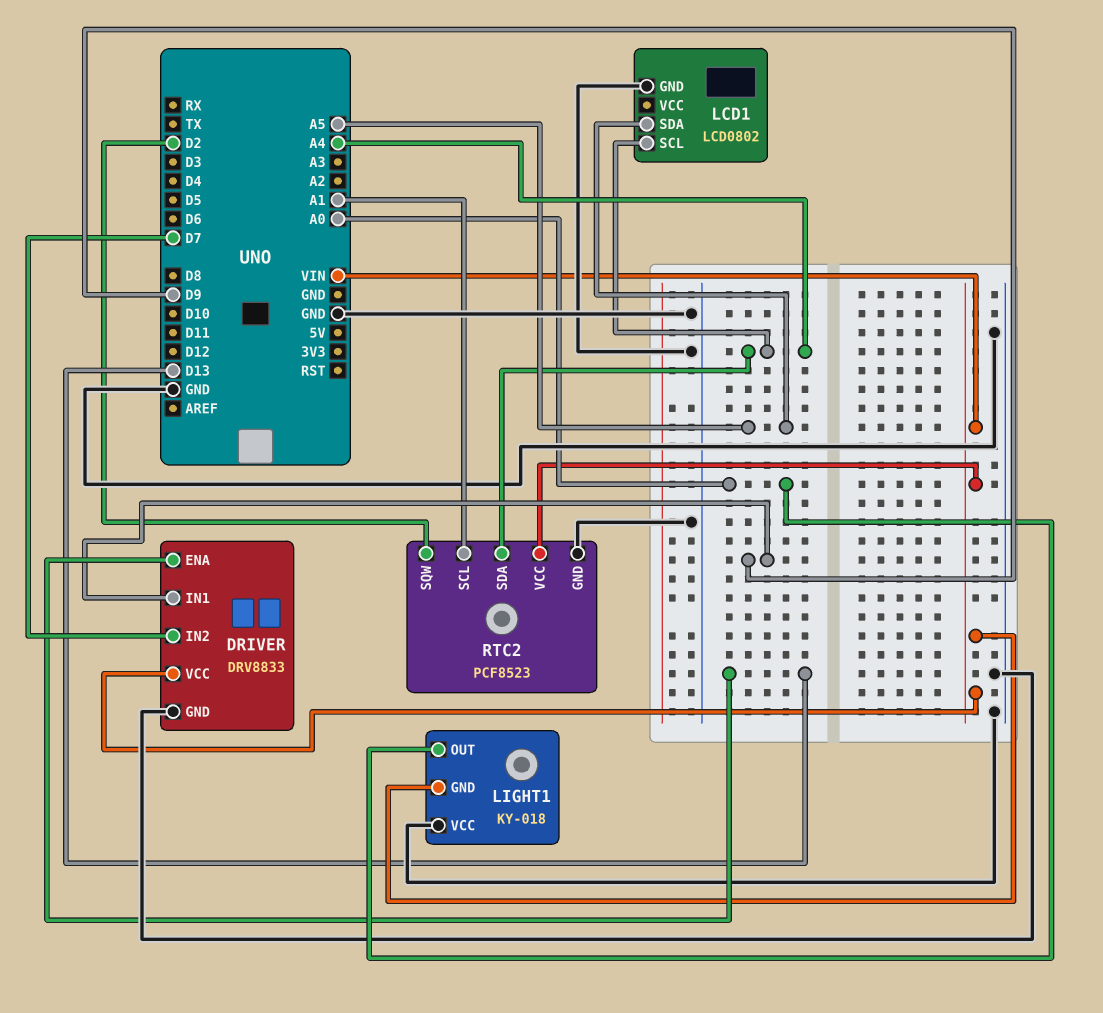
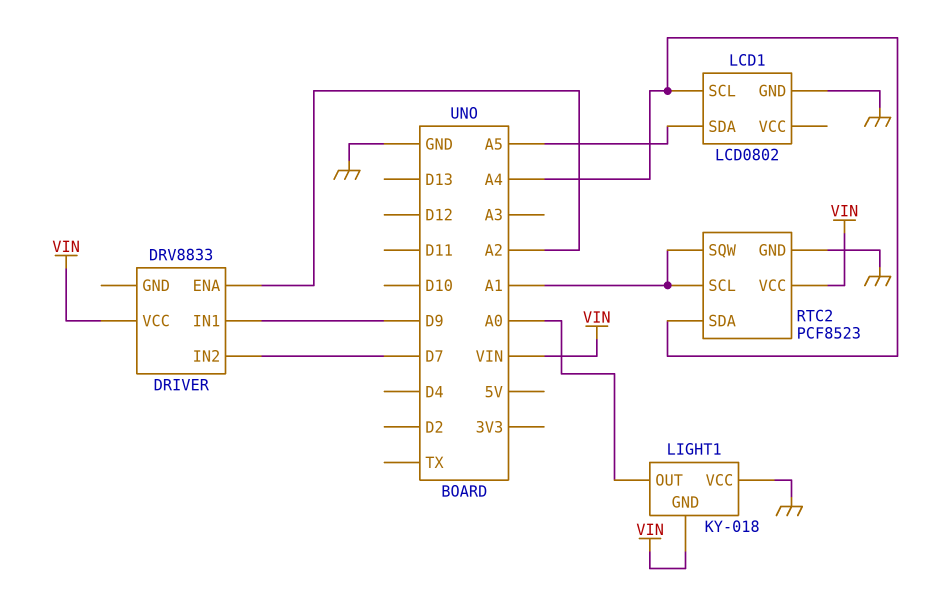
DRIVER pin ENA: D13 -> A2
DRIVER pin GND: GND -> none
RTC2 pin SQW: D2 -> A1

